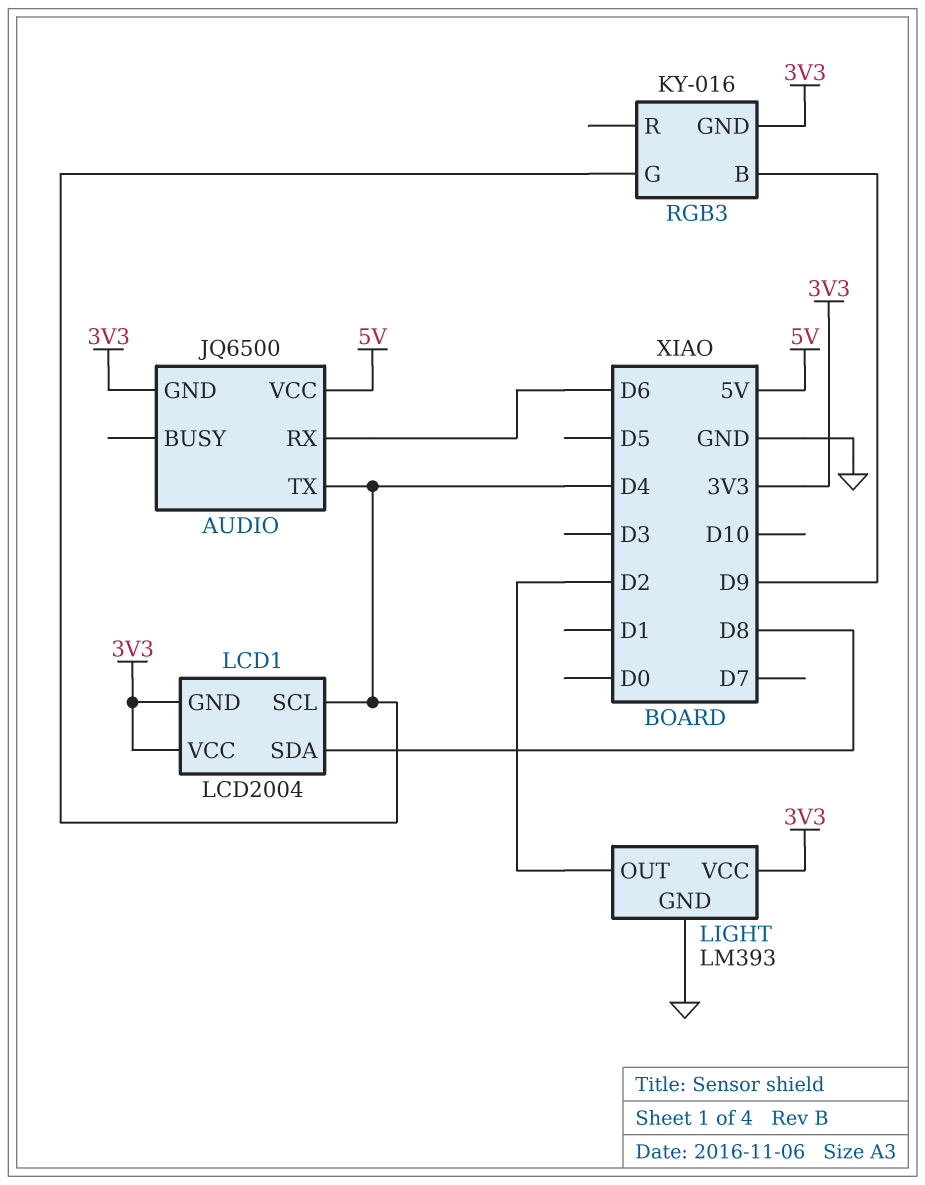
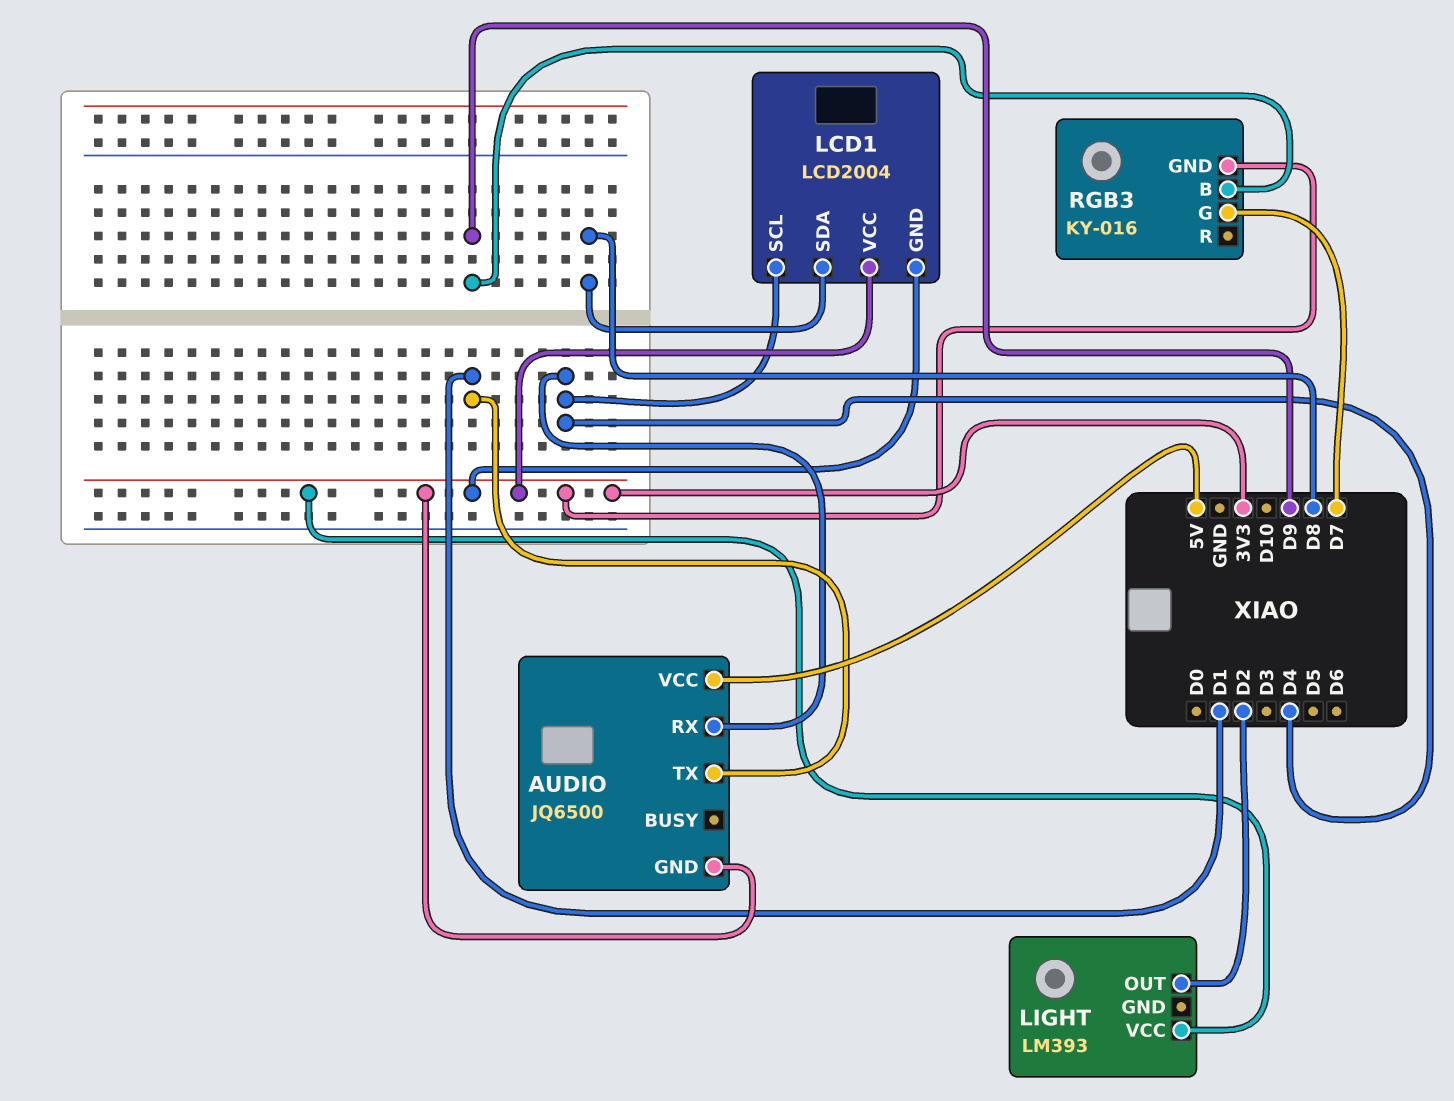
AUDIO pin RX: D6 -> D4
AUDIO pin TX: D4 -> D1
LIGHT pin GND: GND -> none
RGB3 pin G: D4 -> D7

